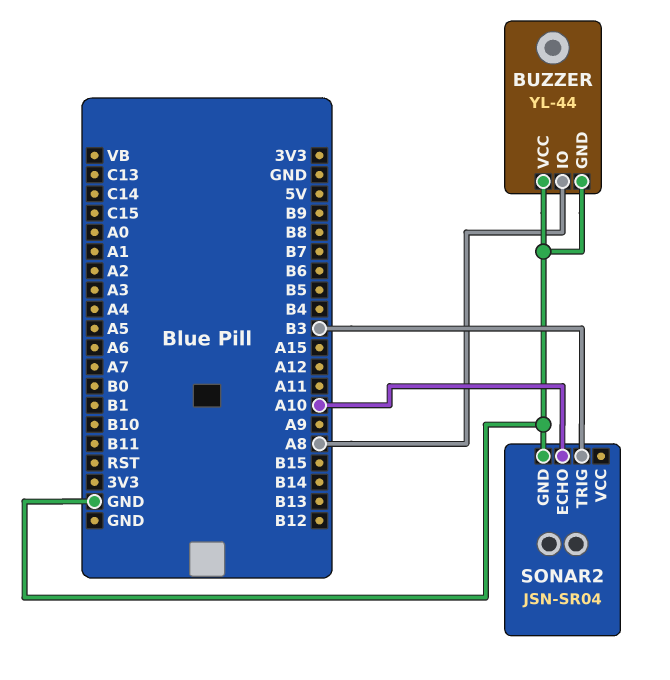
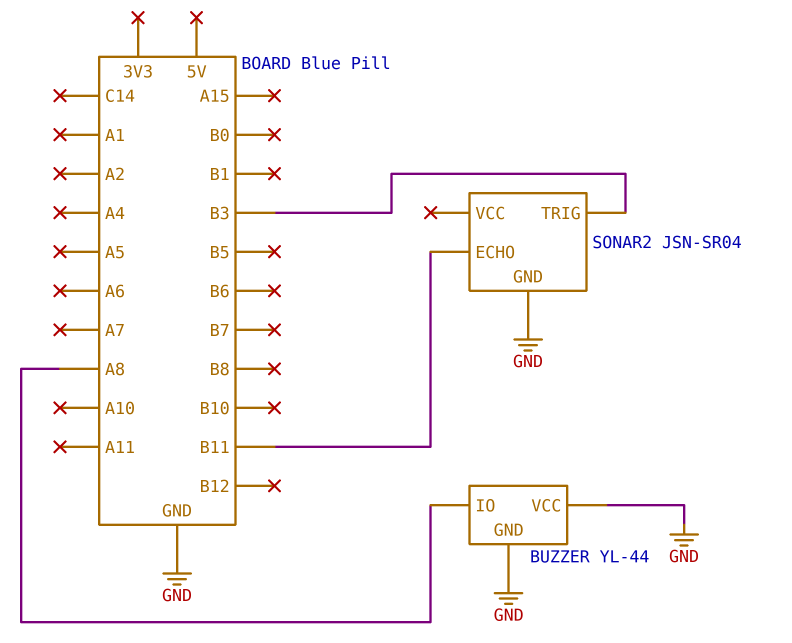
SONAR2 pin ECHO: A10 -> B11

